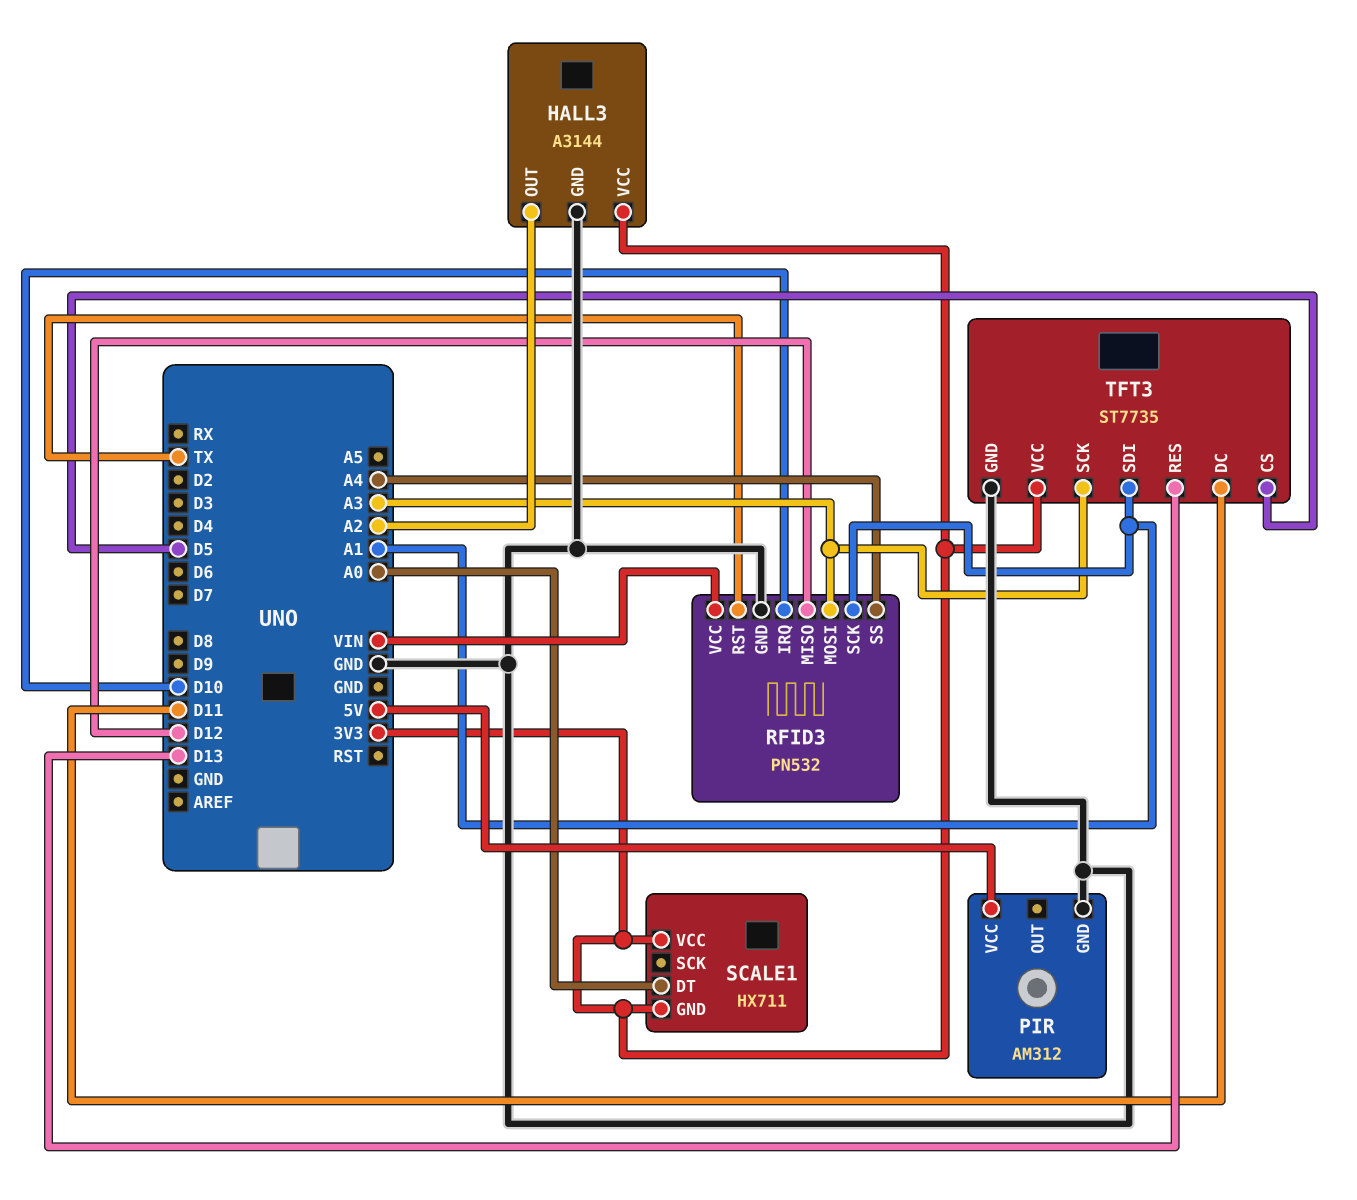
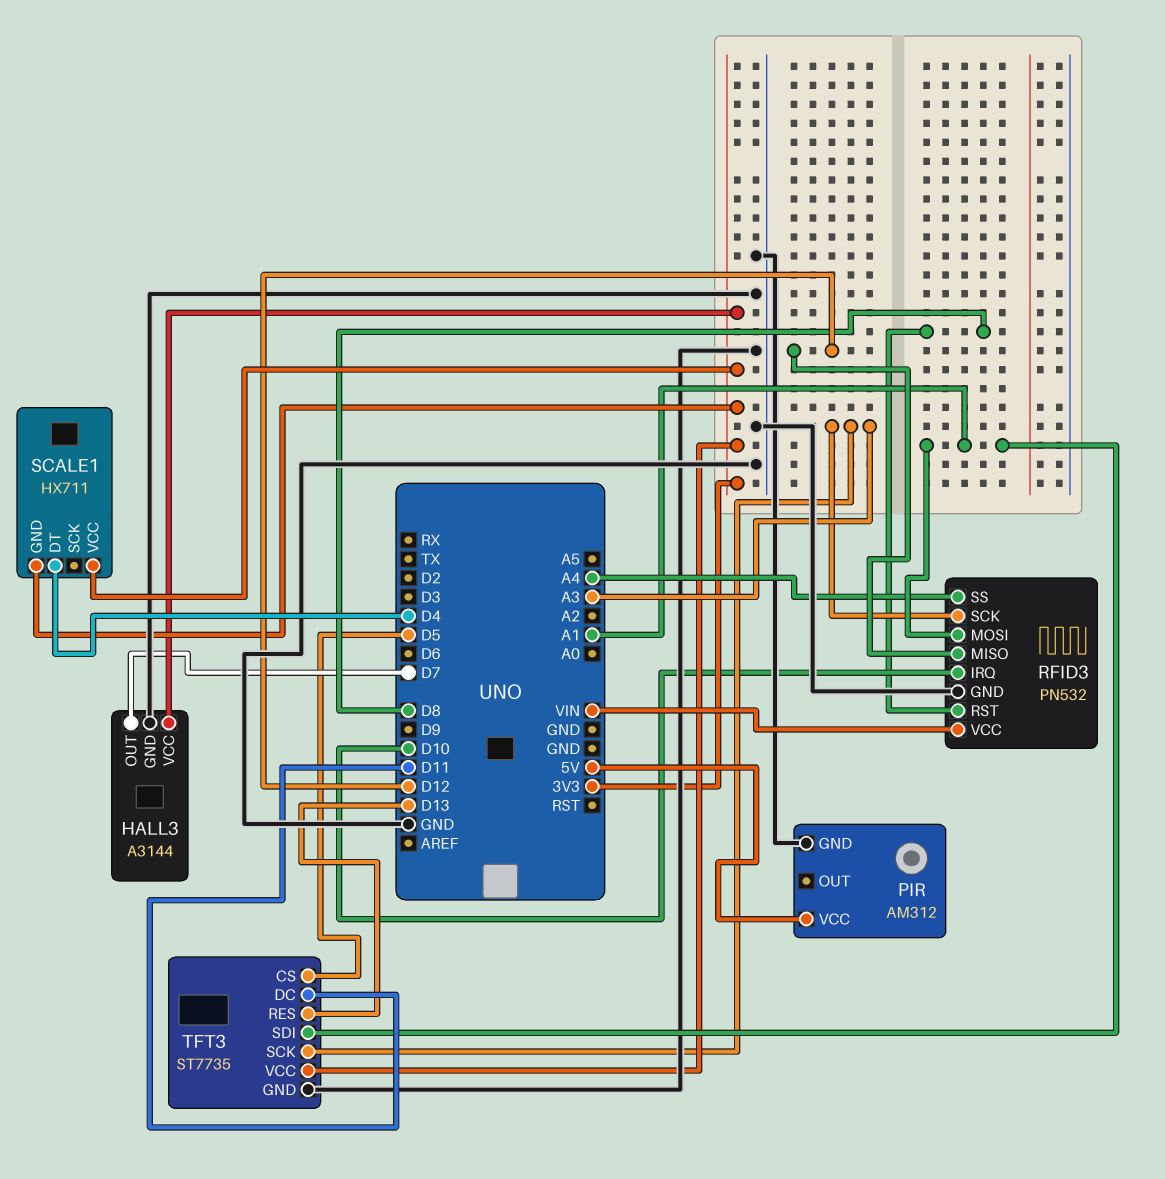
HALL3 pin OUT: A2 -> D7
RFID3 pin MOSI: A3 -> A1
RFID3 pin RST: TX -> D8
RFID3 pin SCK: A1 -> A3
SCALE1 pin DT: A0 -> D4

